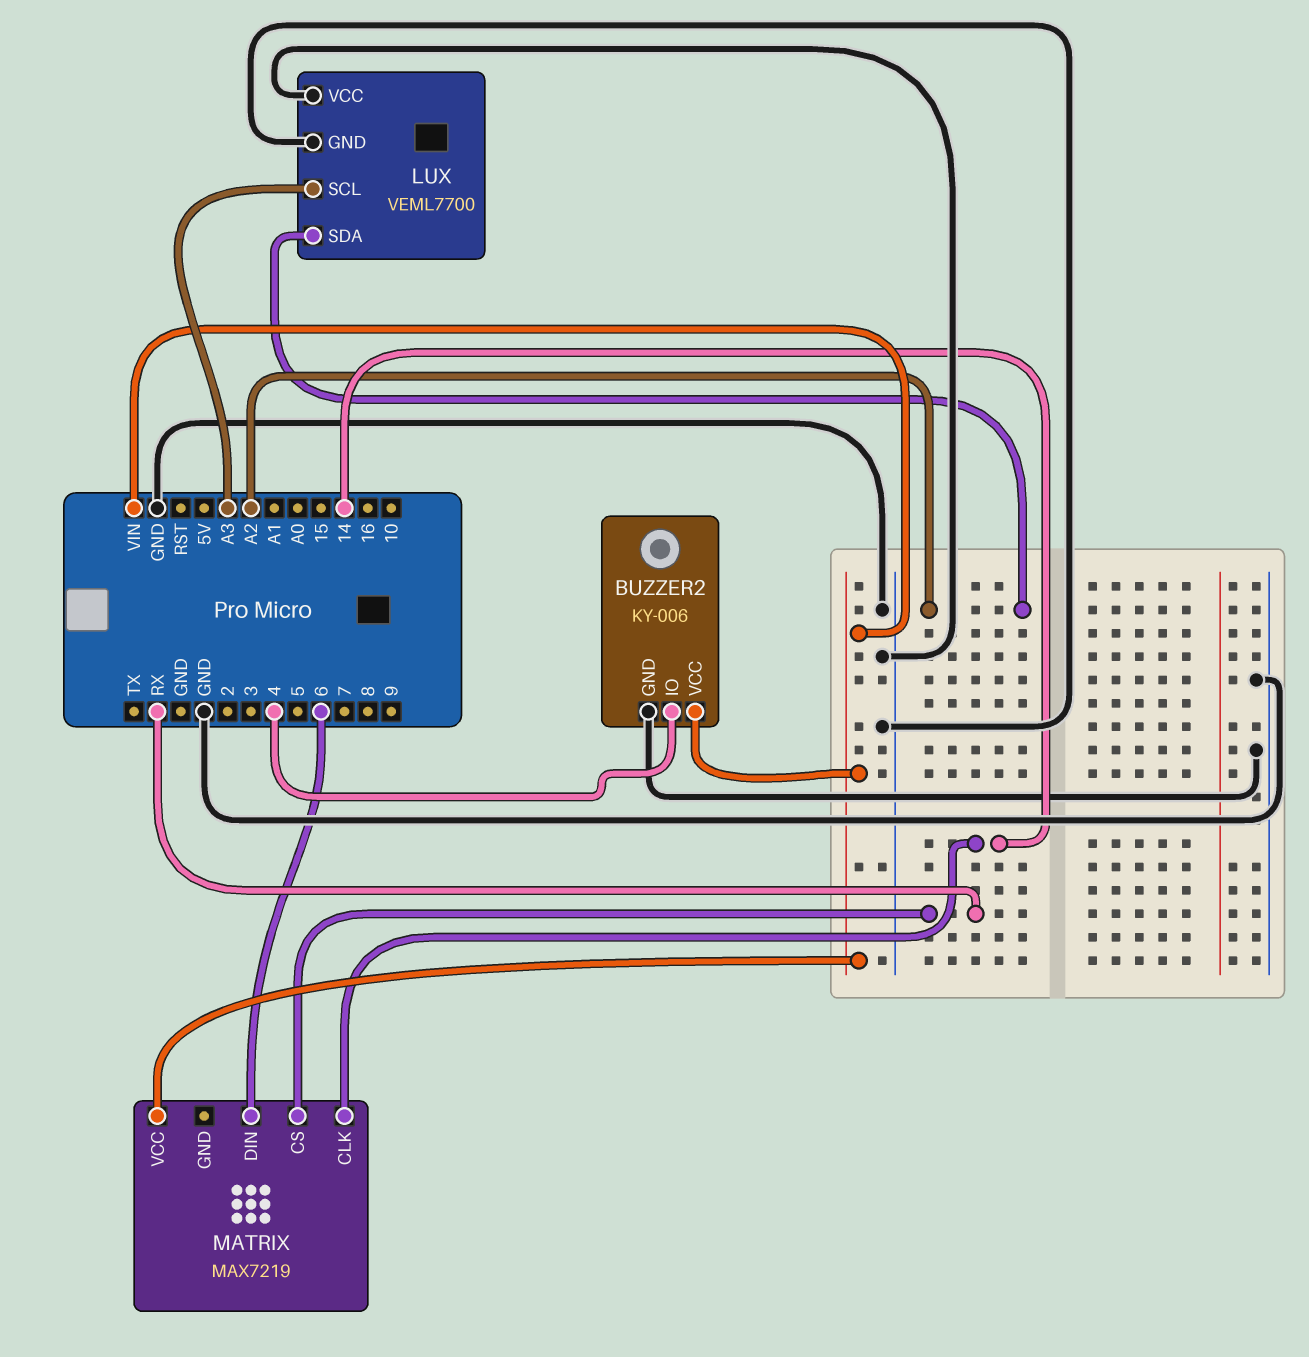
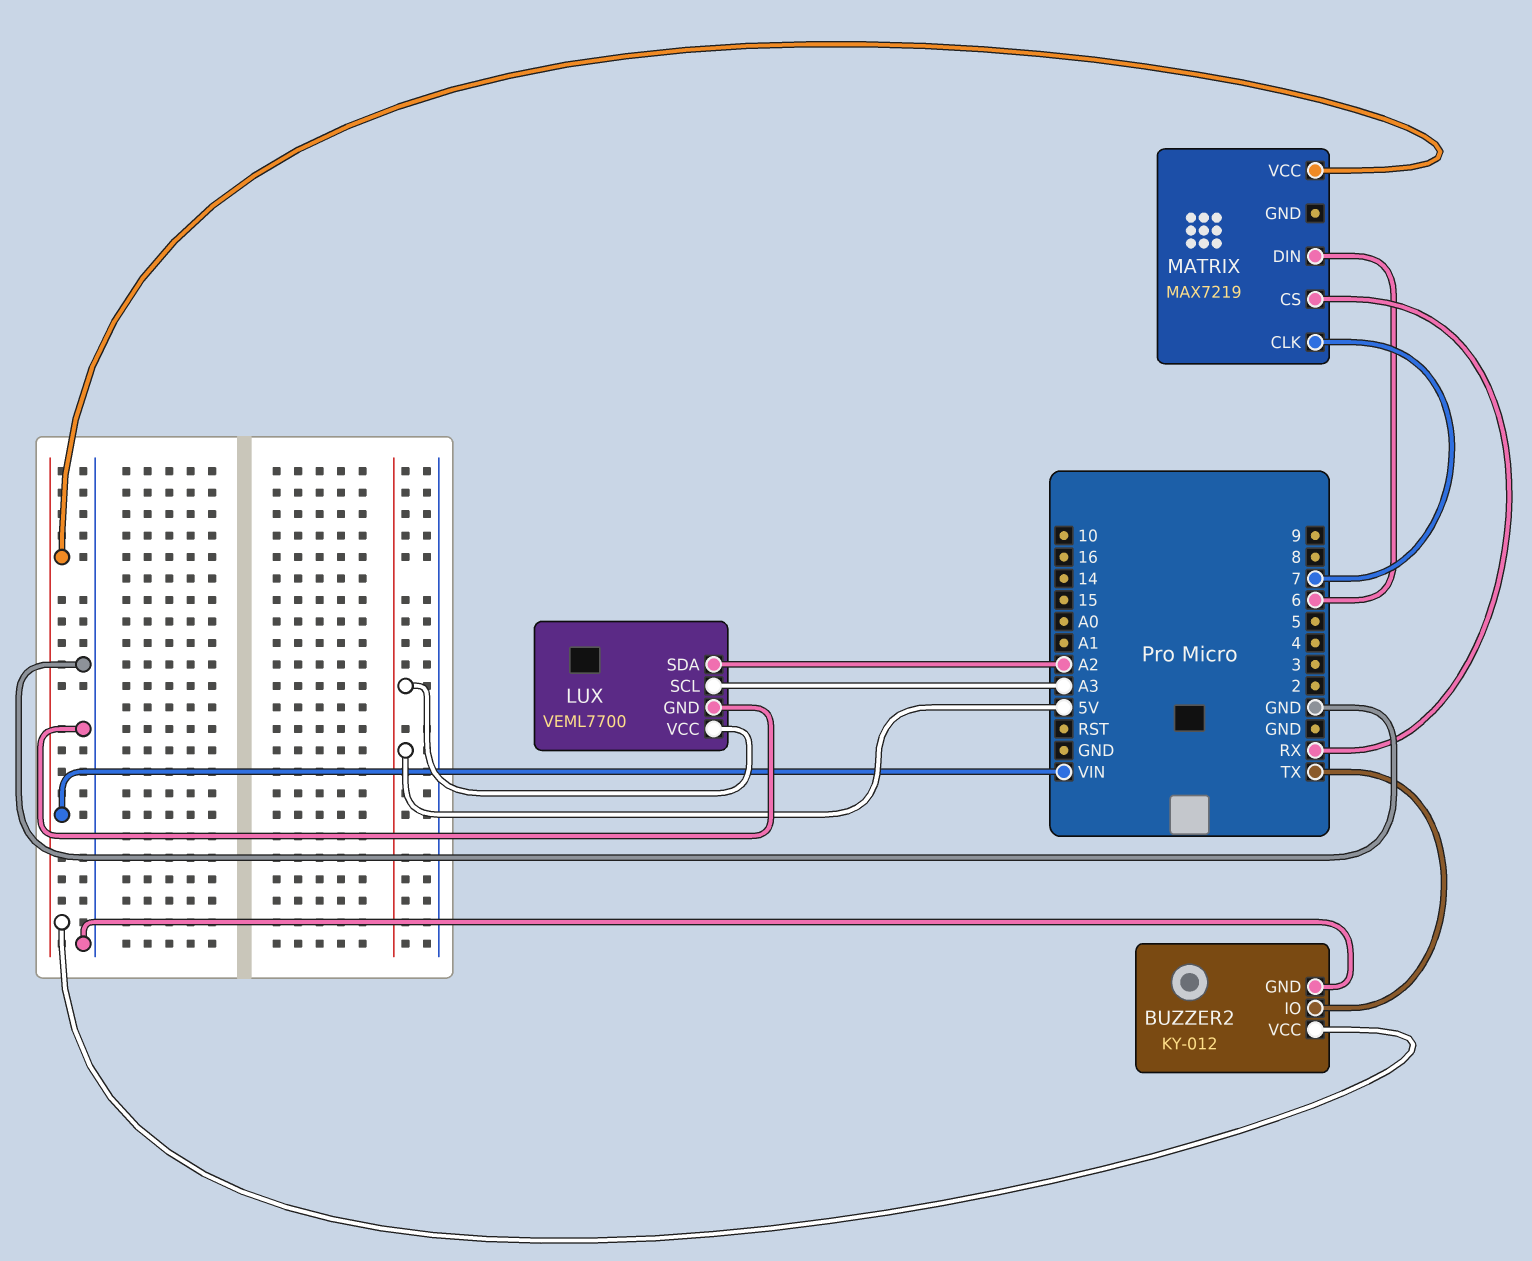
BUZZER2: KY-006 -> KY-012
BUZZER2 pin IO: 4 -> TX
LUX pin VCC: GND -> 5V
MATRIX pin CLK: 14 -> 7

